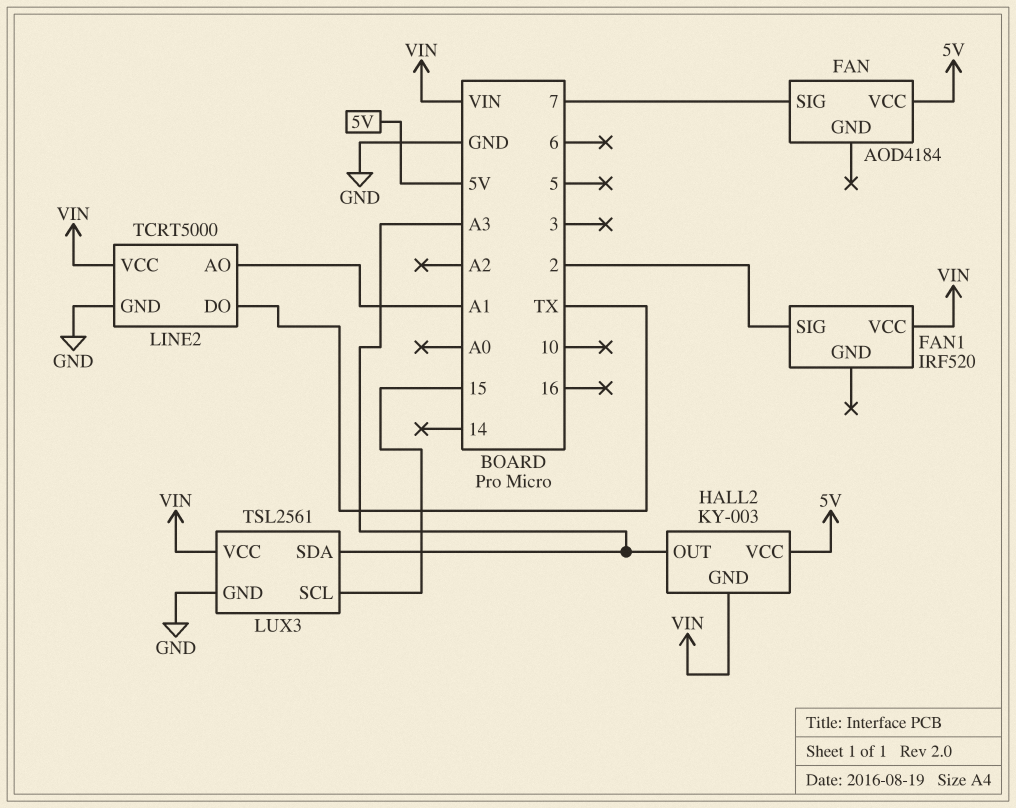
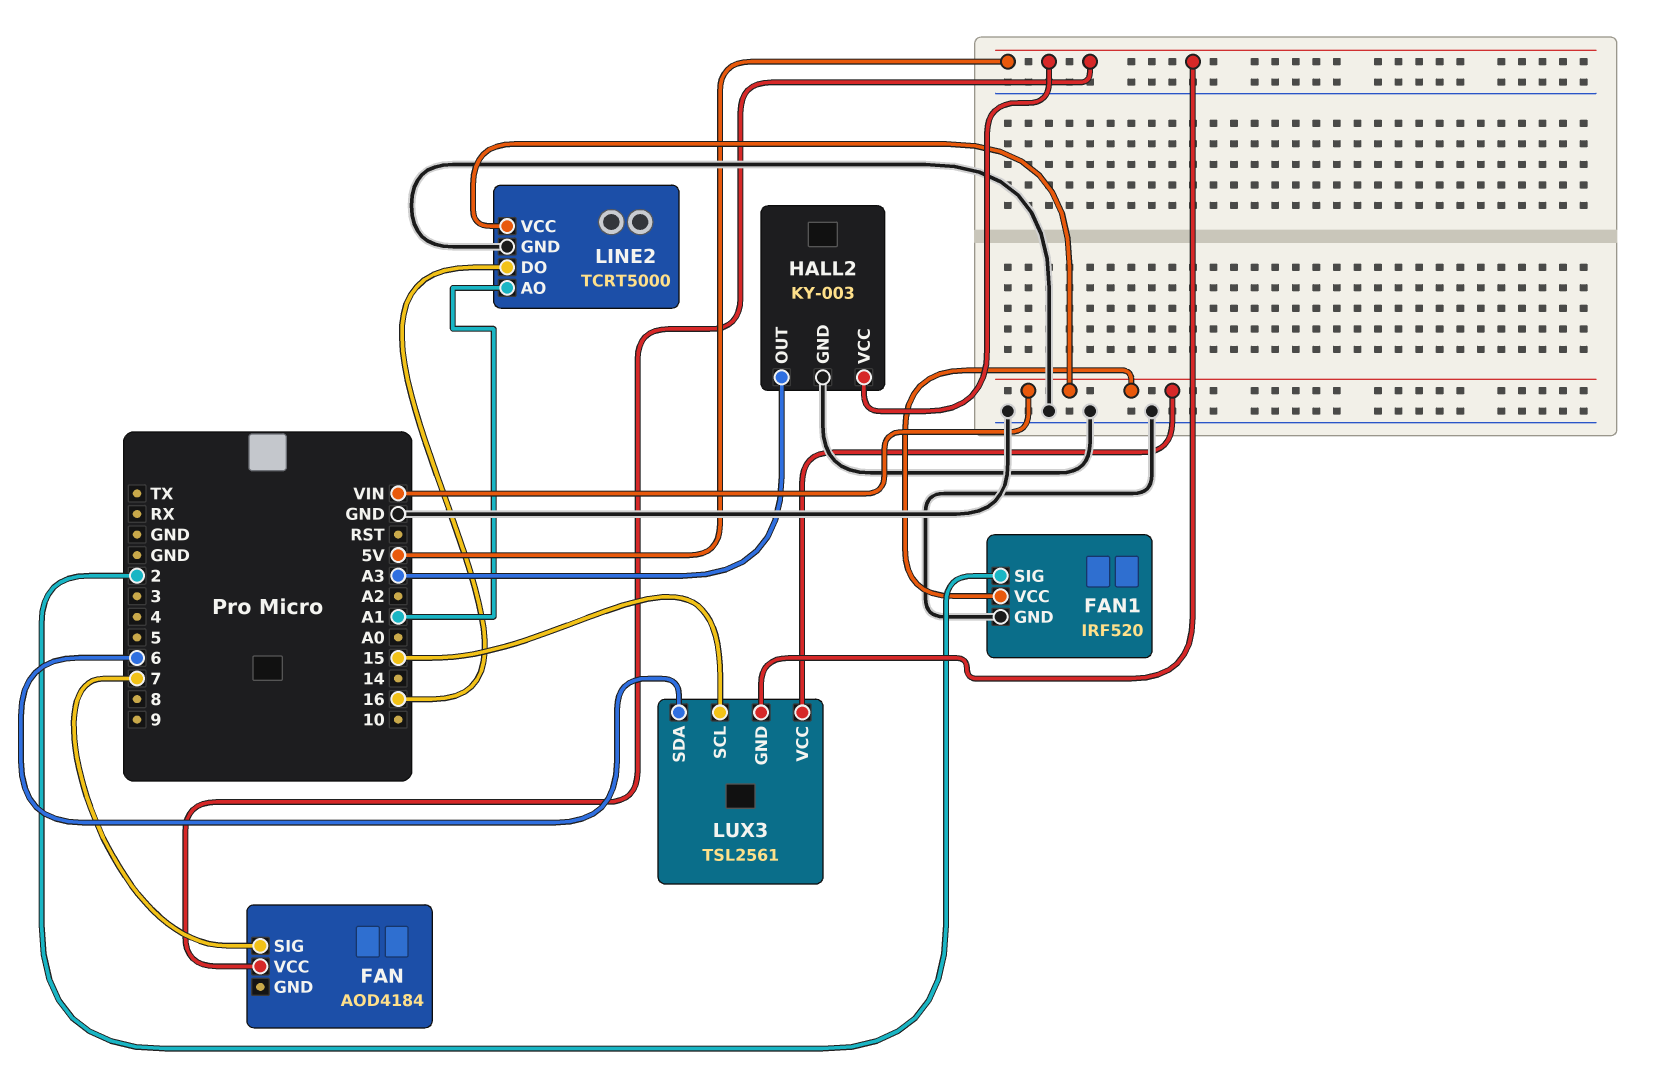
FAN1 pin GND: none -> GND
HALL2 pin GND: VIN -> GND
LINE2 pin DO: TX -> 16
LUX3 pin GND: GND -> 5V
LUX3 pin SDA: A3 -> 6

